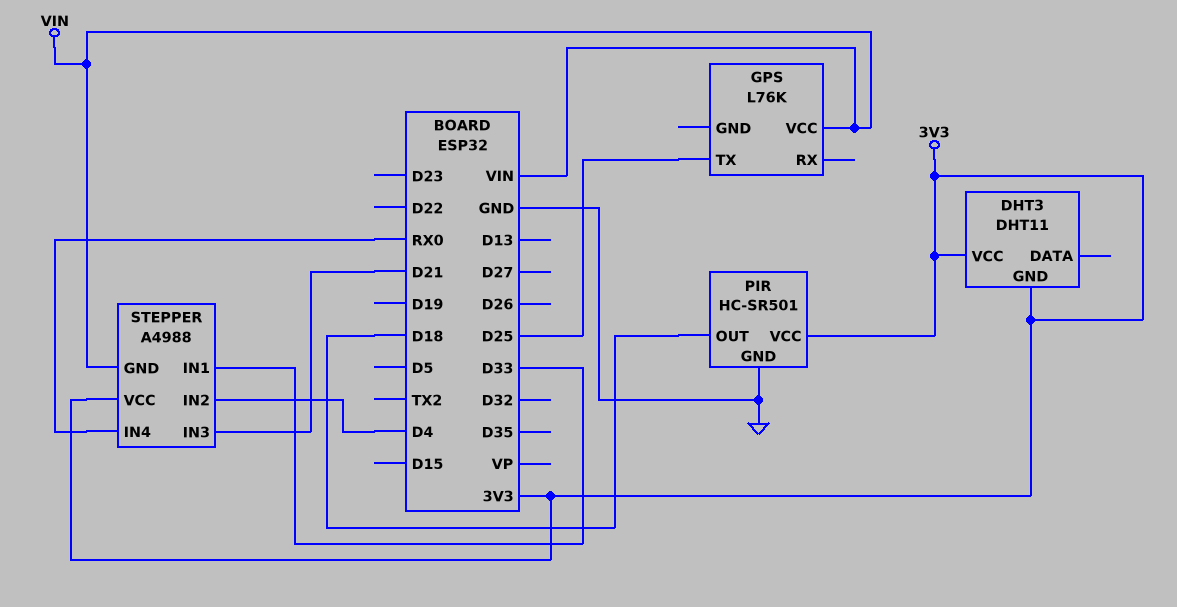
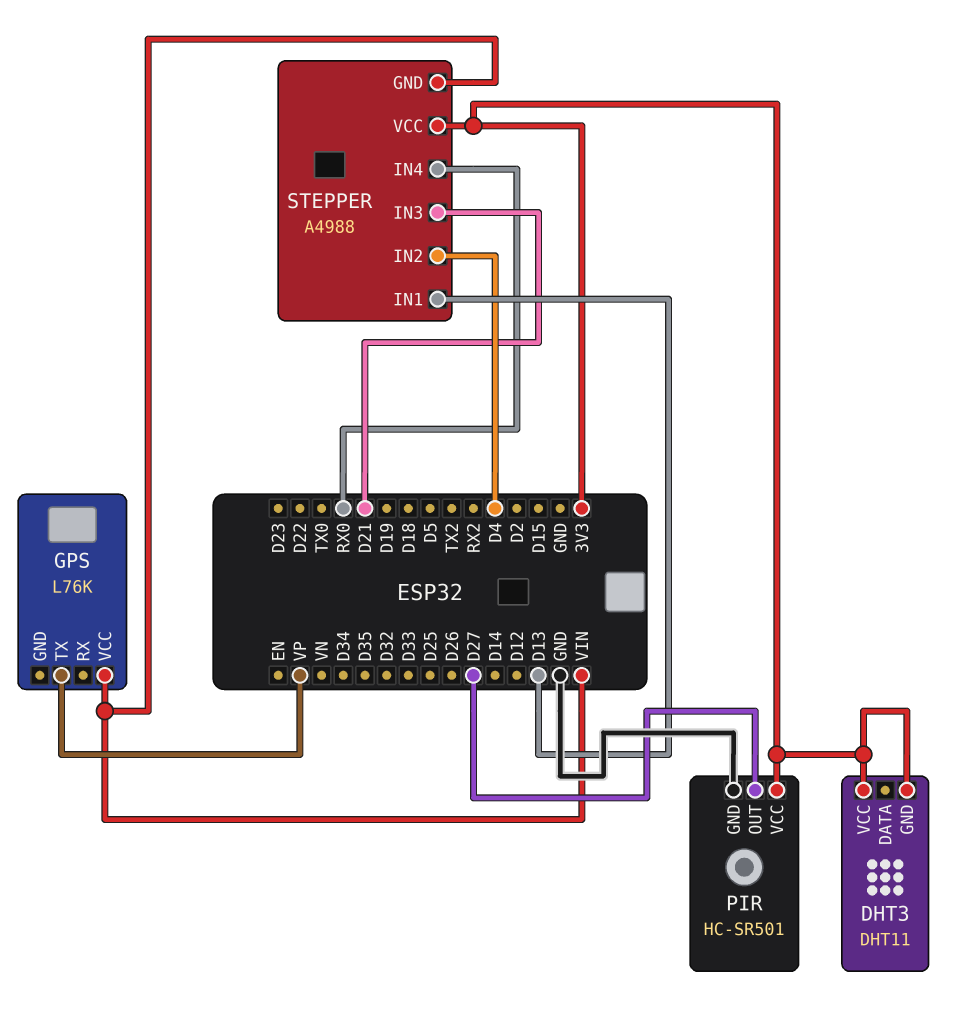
GPS pin TX: D25 -> VP
PIR pin OUT: D18 -> D27
STEPPER pin IN1: D33 -> D13

